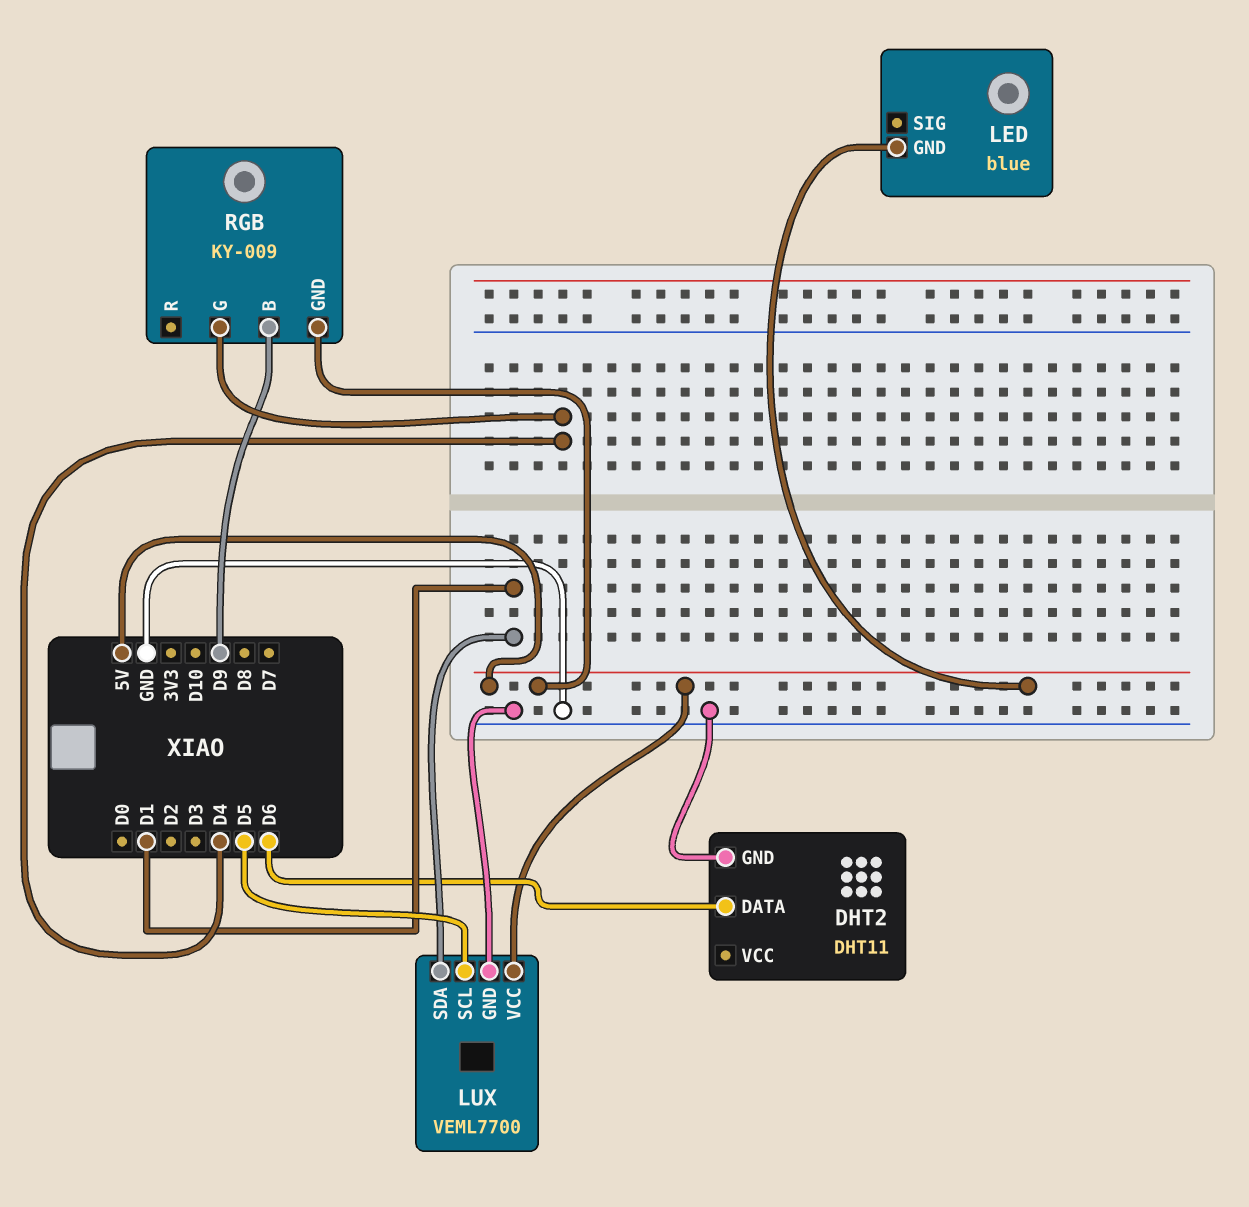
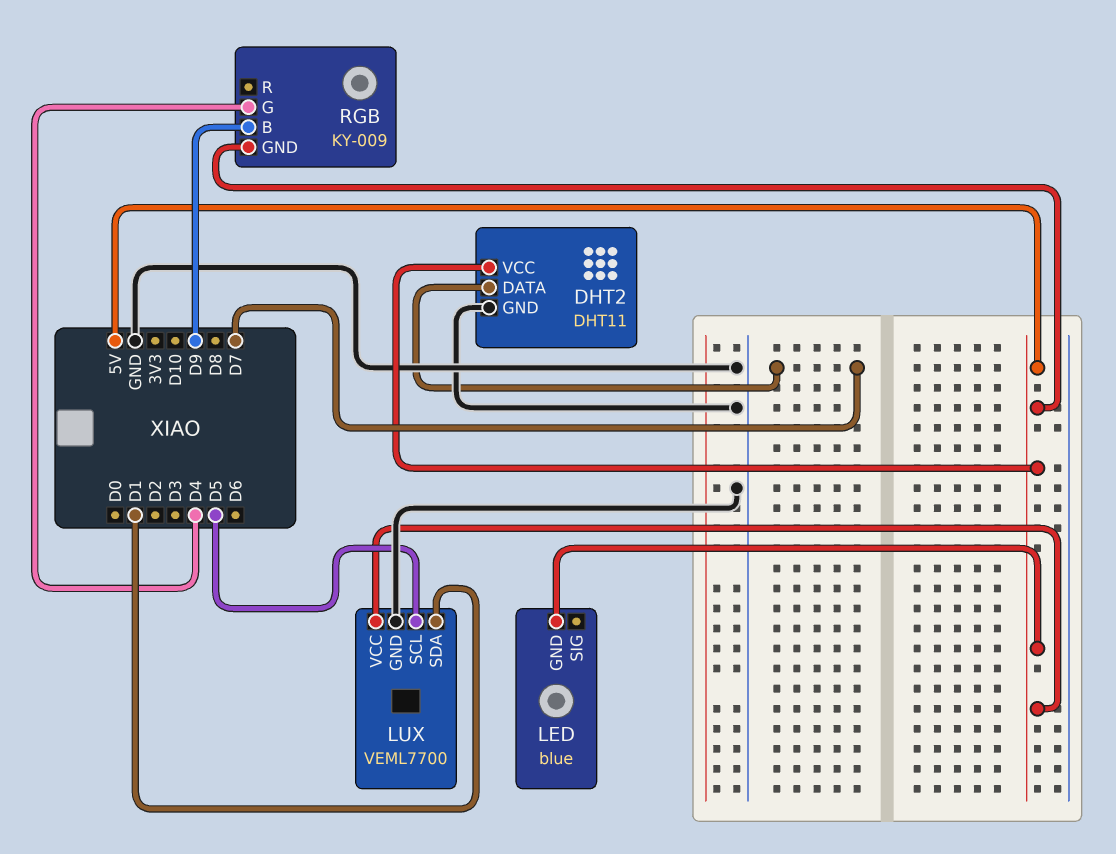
DHT2 pin DATA: D6 -> D7
DHT2 pin VCC: none -> 5V

